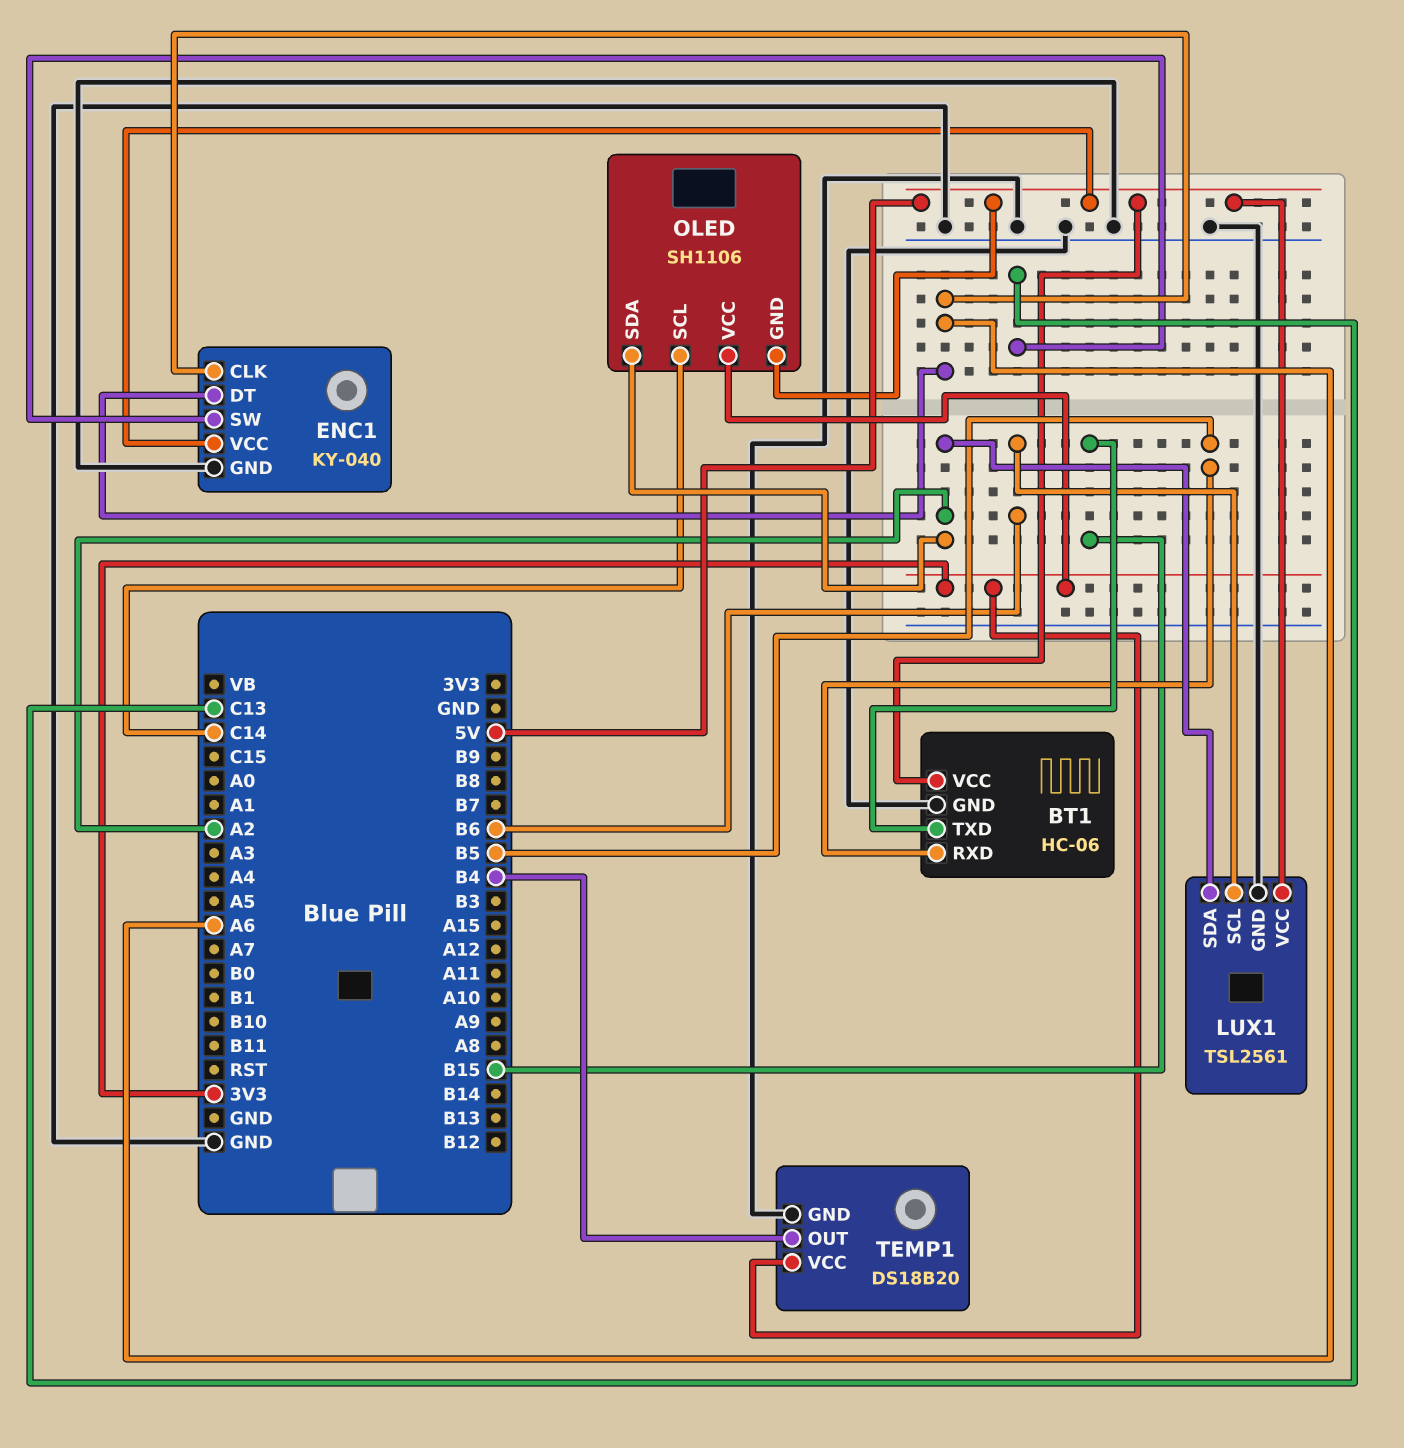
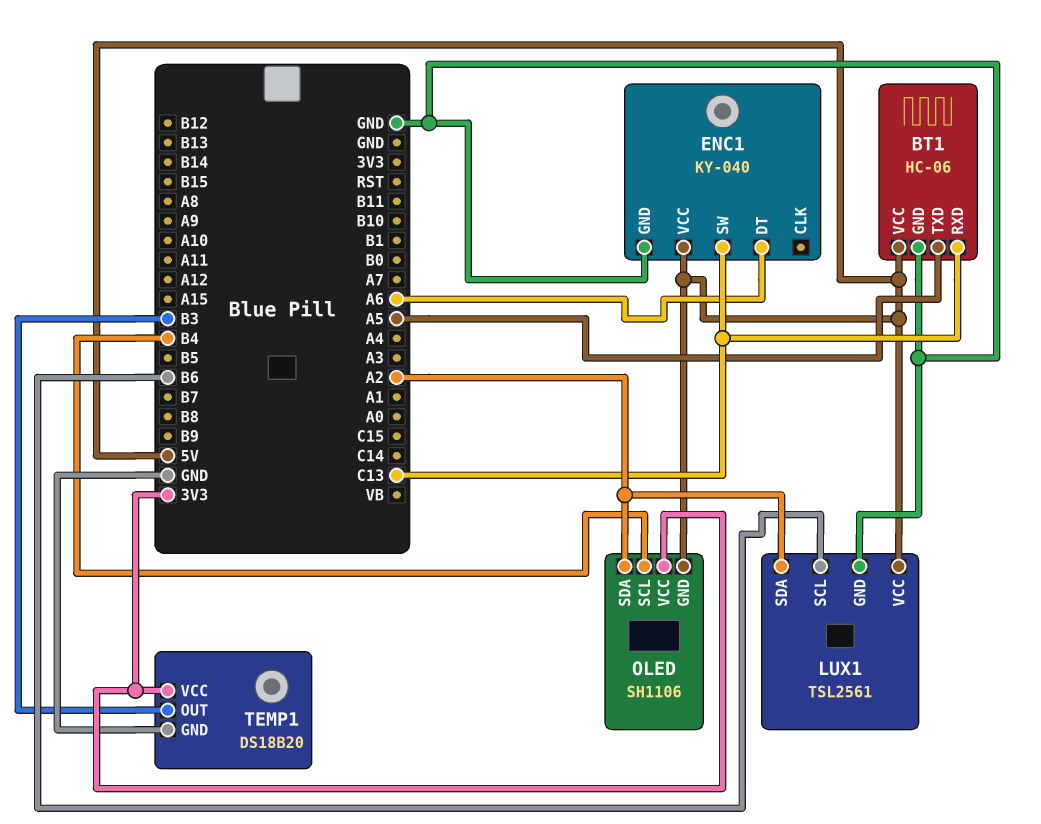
BT1 pin RXD: B5 -> C13
BT1 pin TXD: B15 -> A5
ENC1 pin CLK: A6 -> none
OLED pin SCL: C14 -> B4
TEMP1 pin OUT: B4 -> B3

